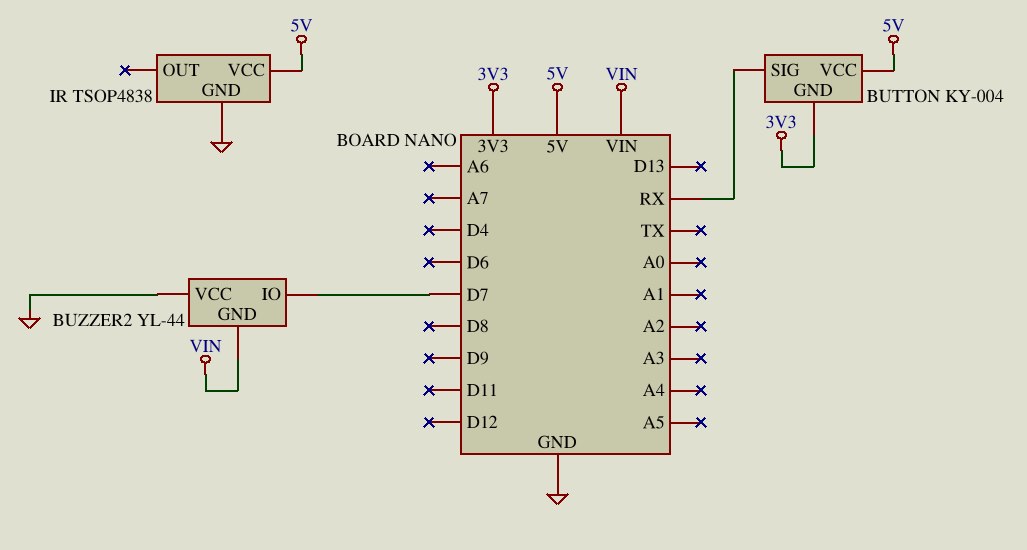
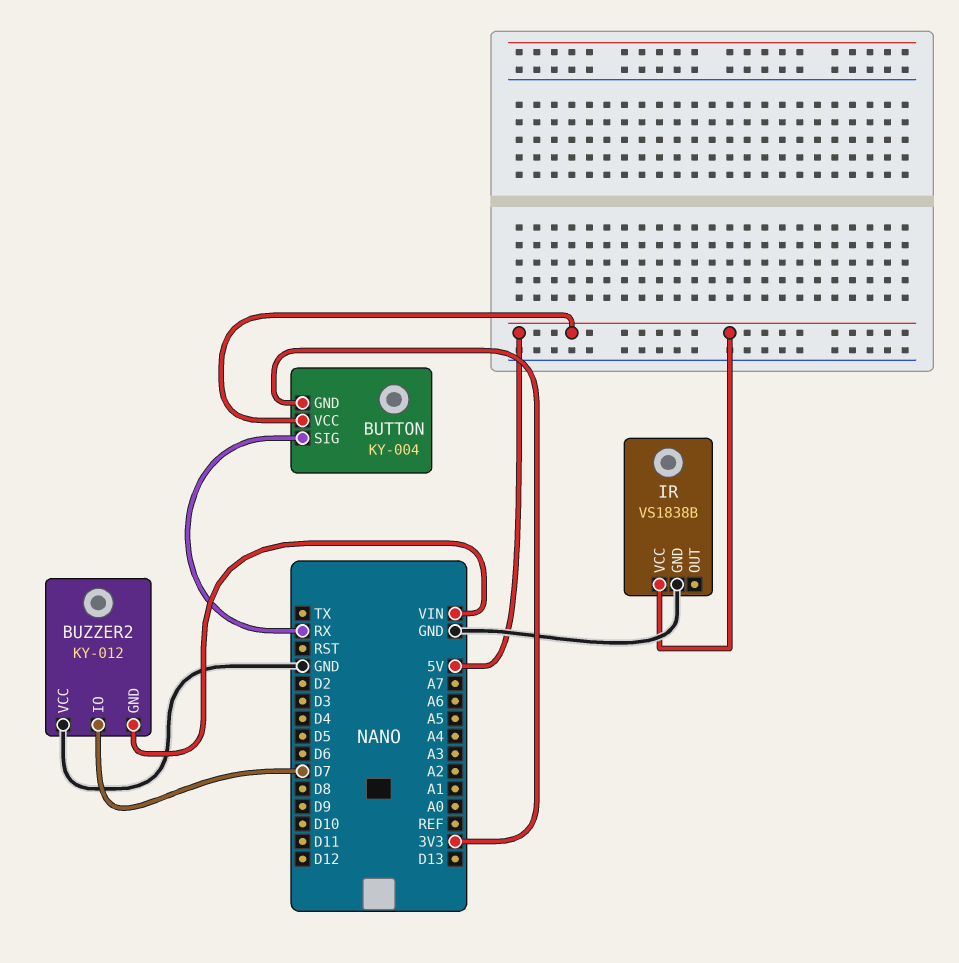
BUZZER2: YL-44 -> KY-012
IR: TSOP4838 -> VS1838B

